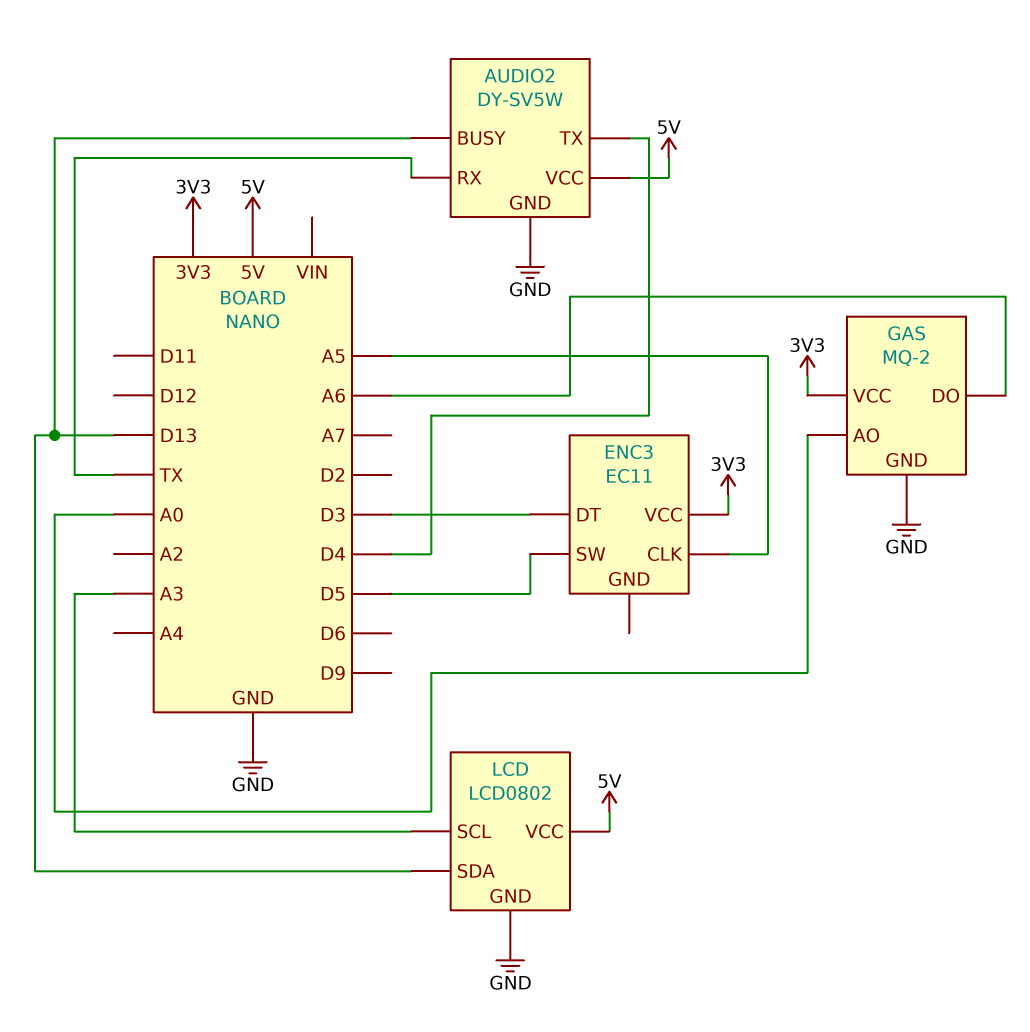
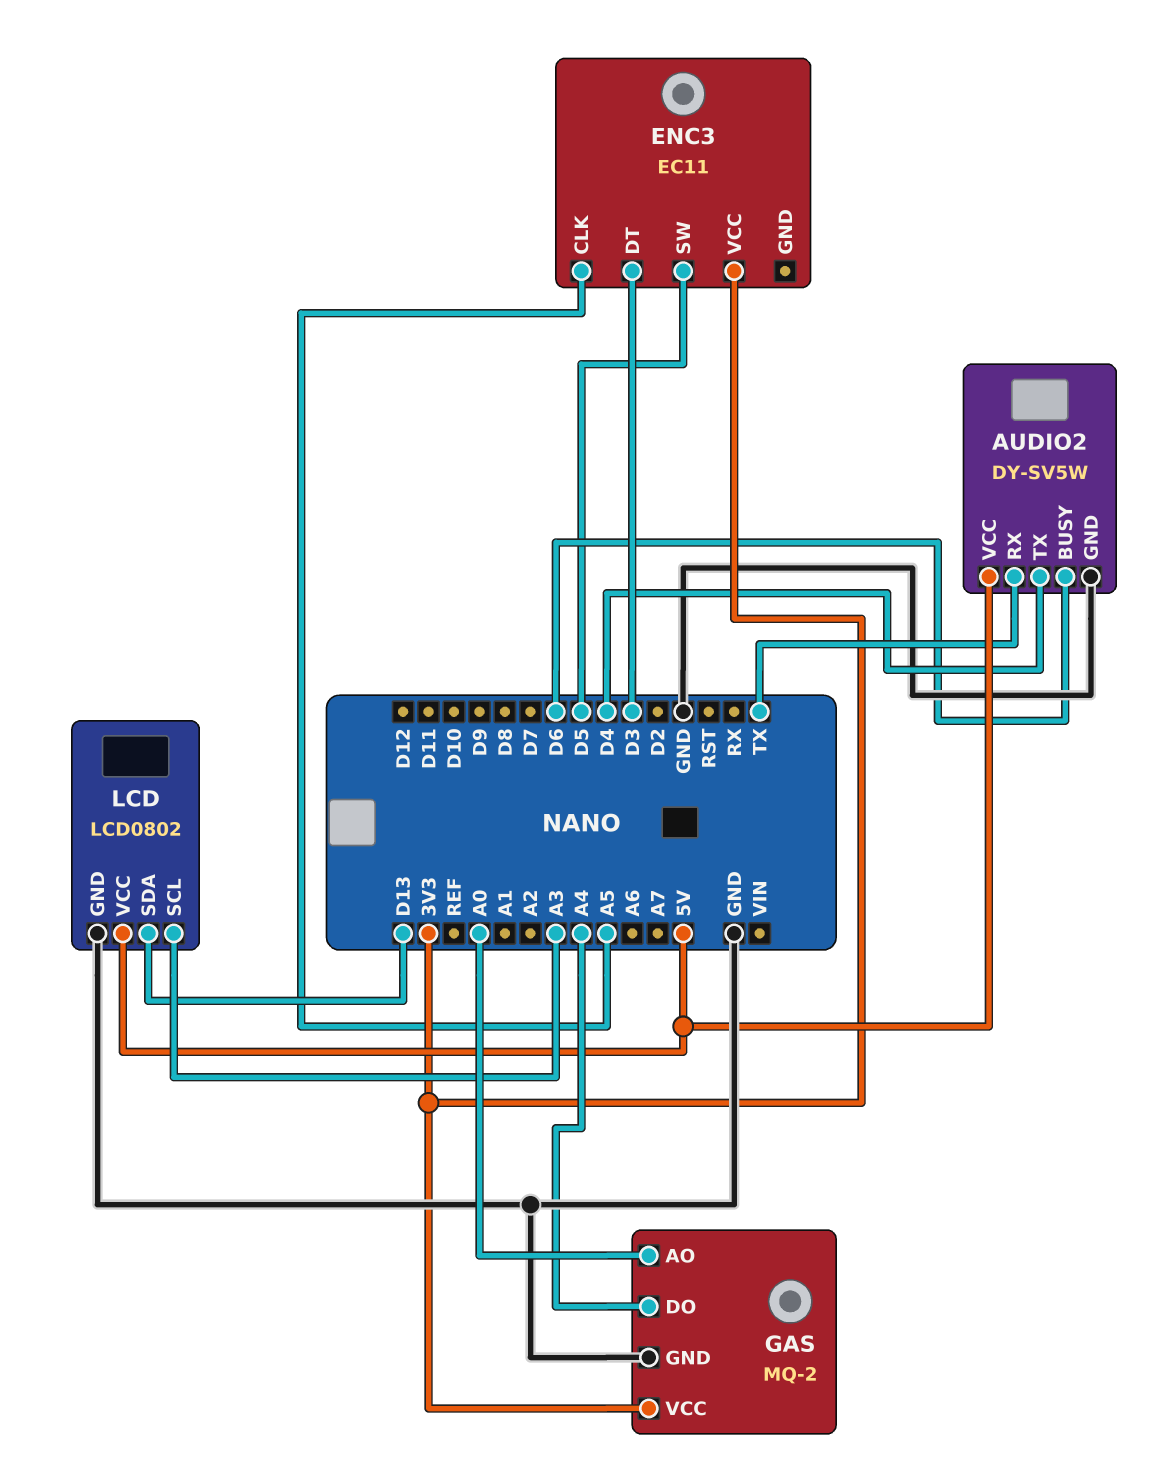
AUDIO2 pin BUSY: D13 -> D6
GAS pin DO: A6 -> A4

